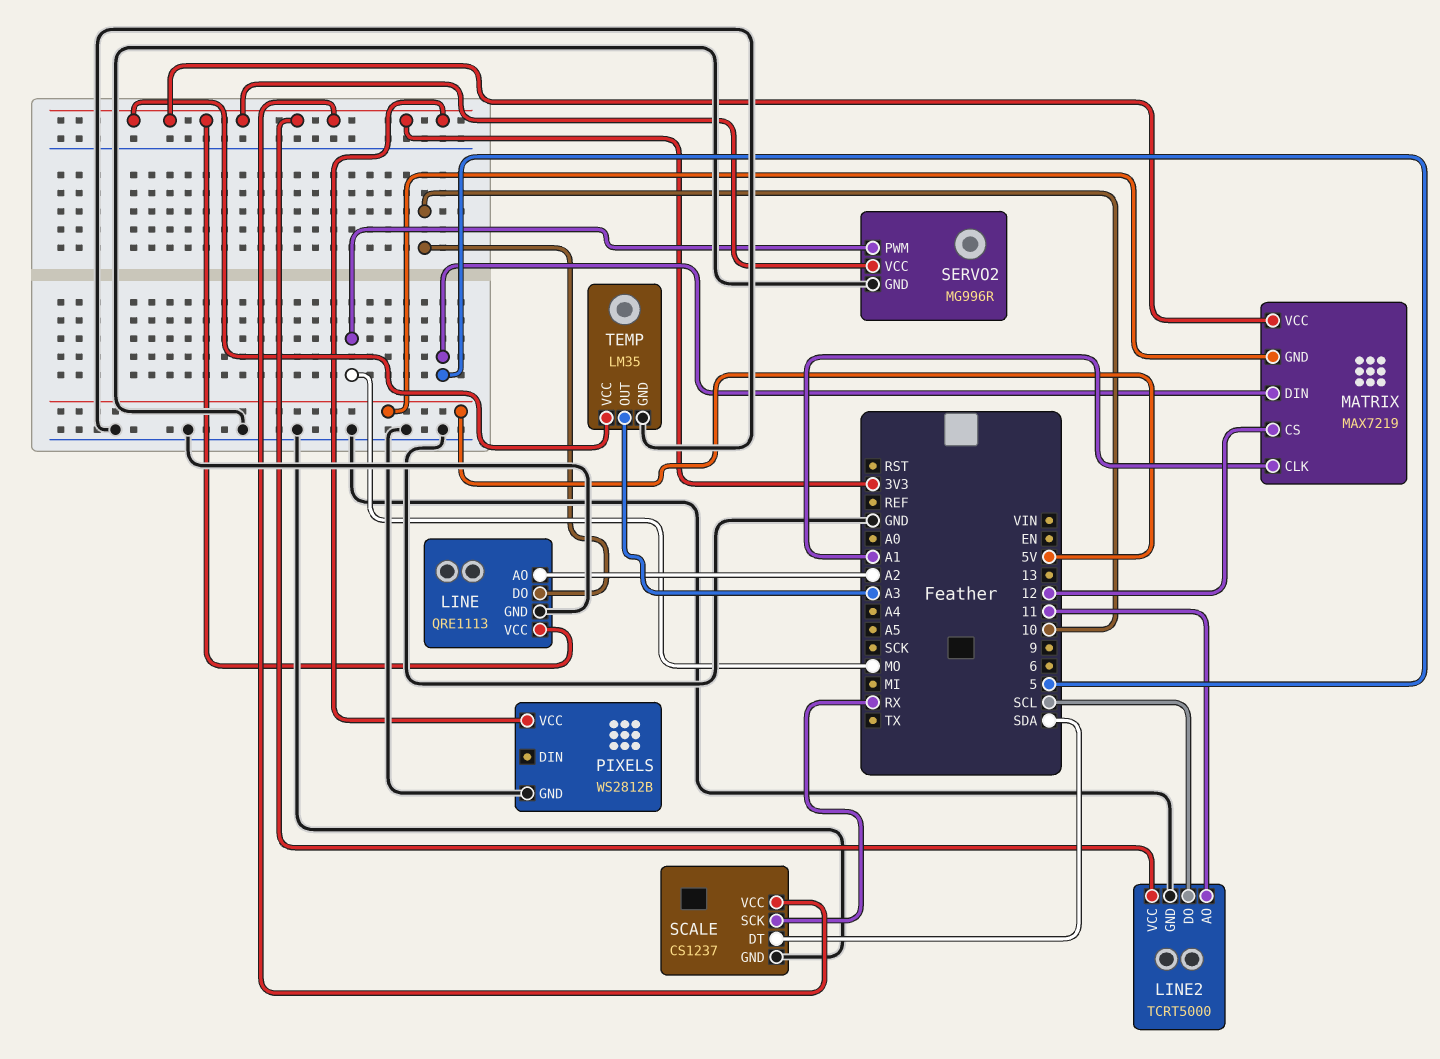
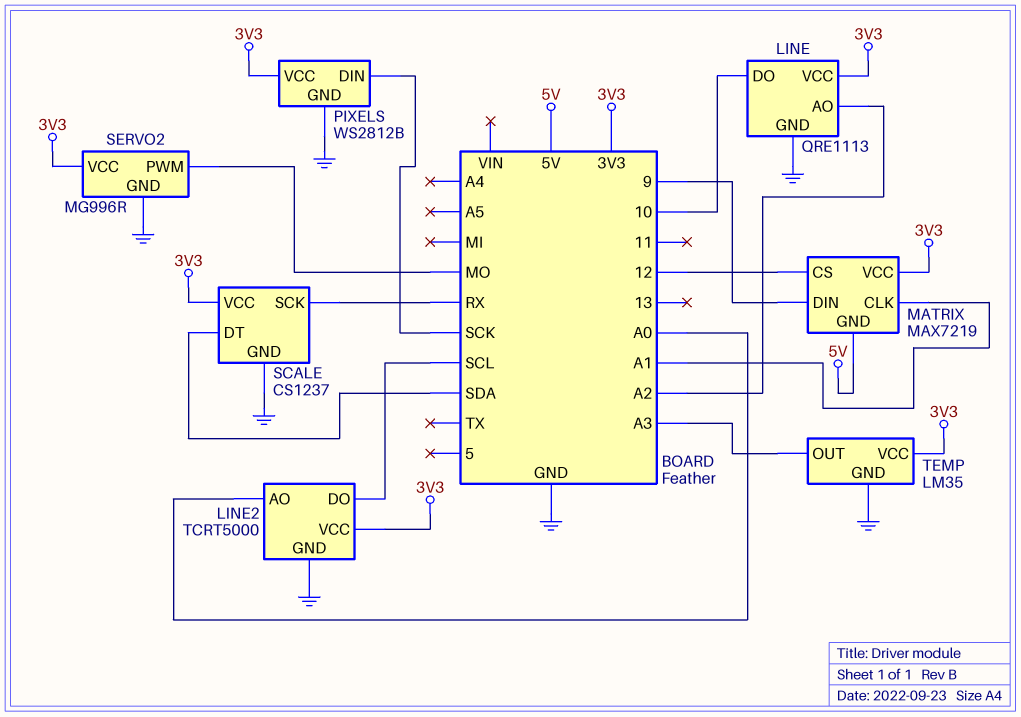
LINE2 pin AO: 11 -> A0
MATRIX pin DIN: 5 -> 9
PIXELS pin DIN: none -> SCK

